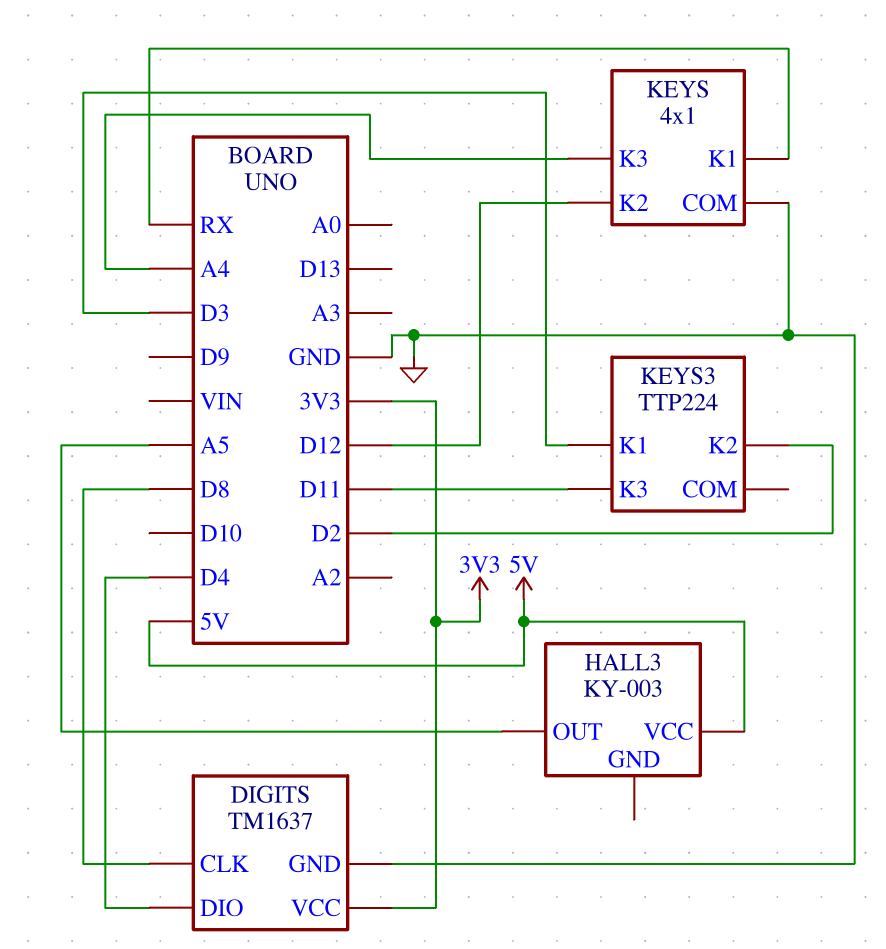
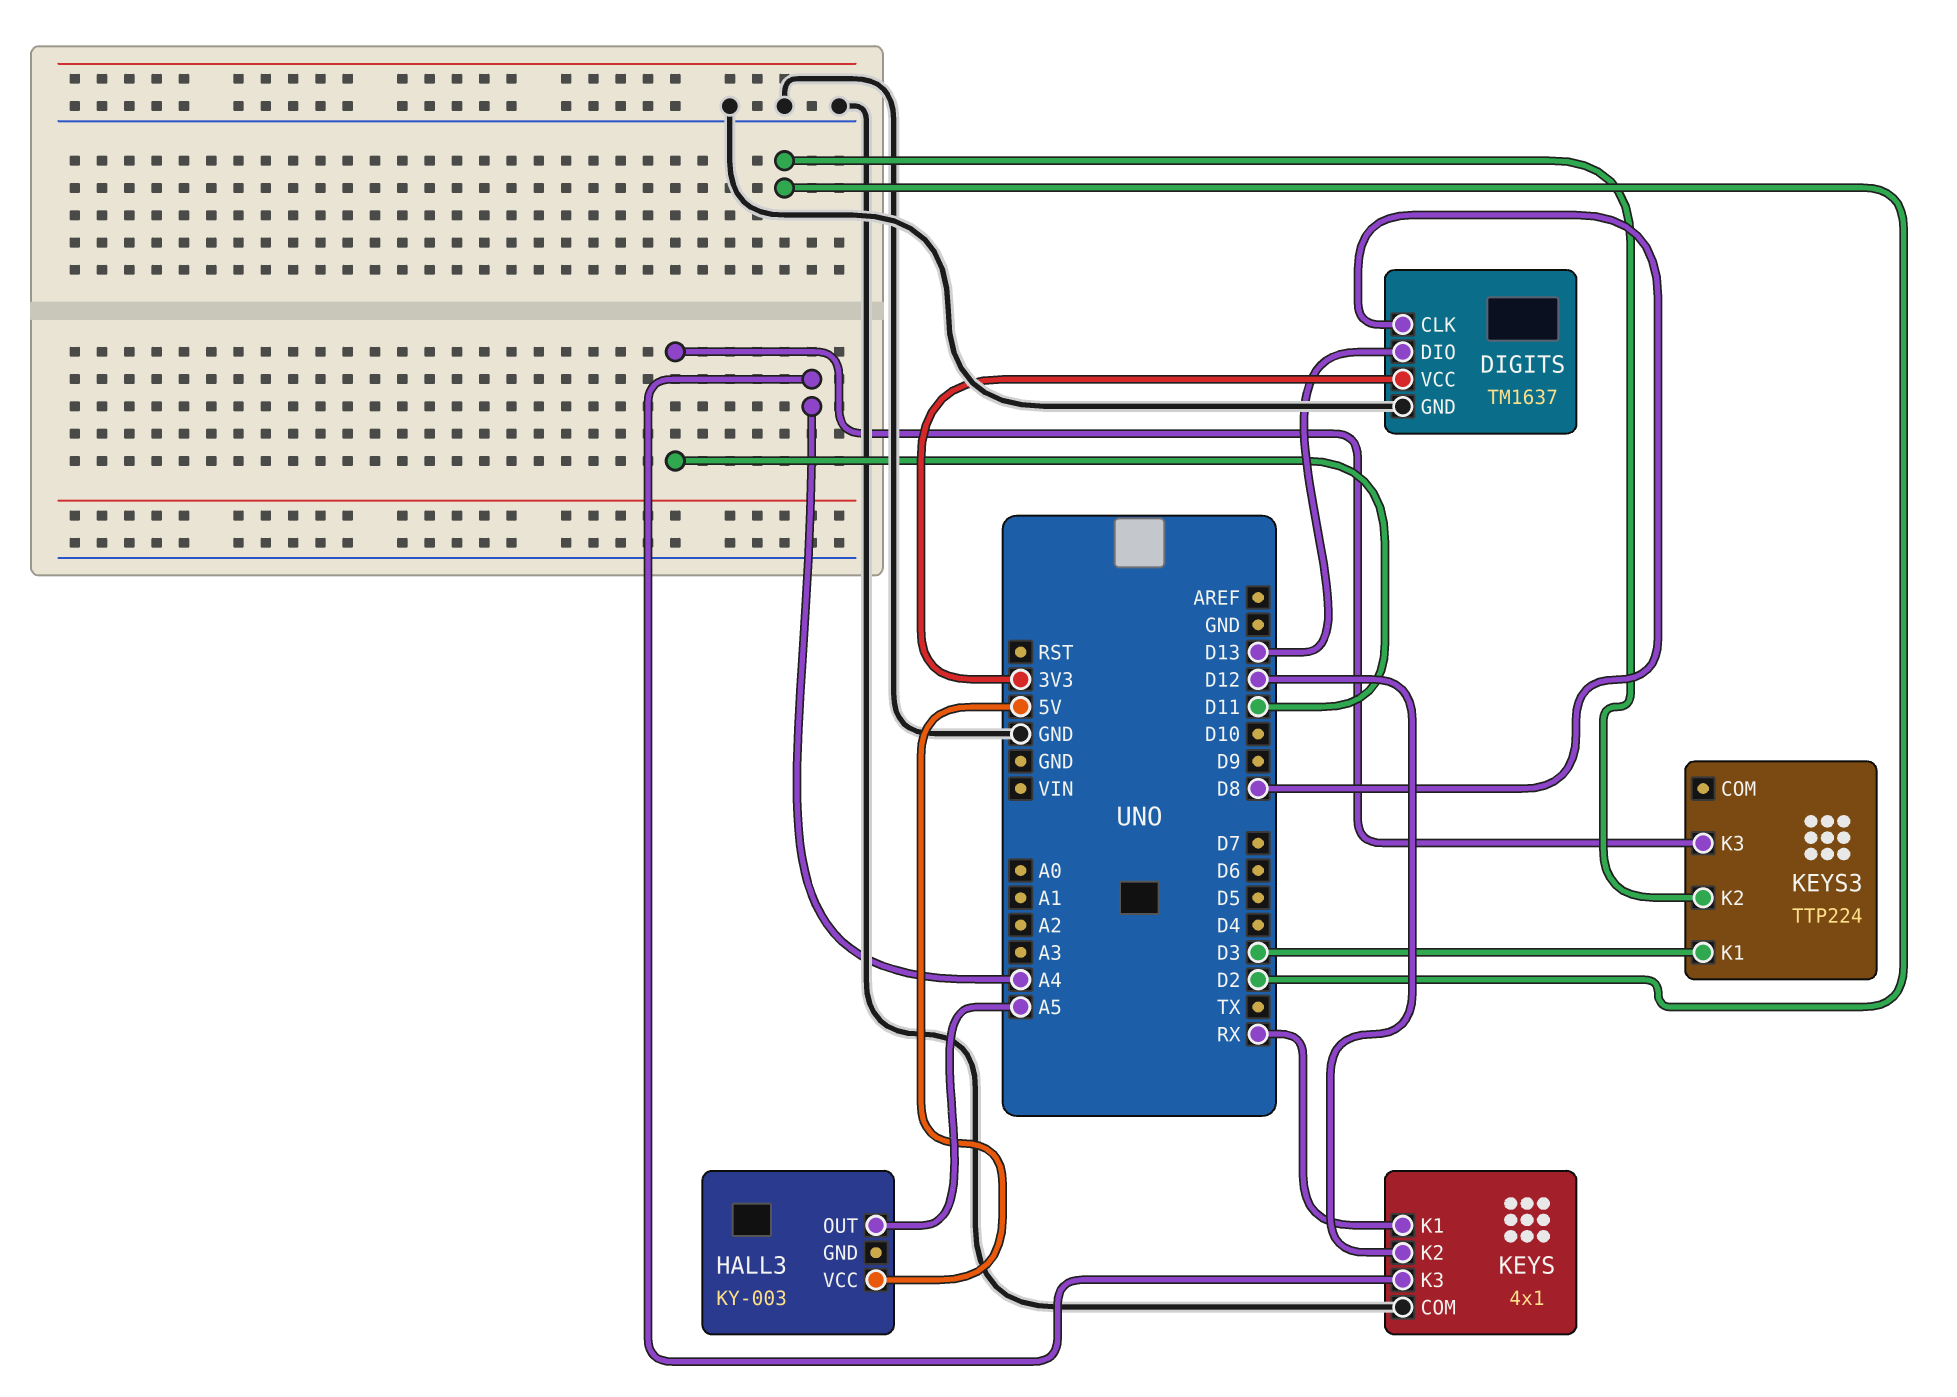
DIGITS pin DIO: D4 -> D13

